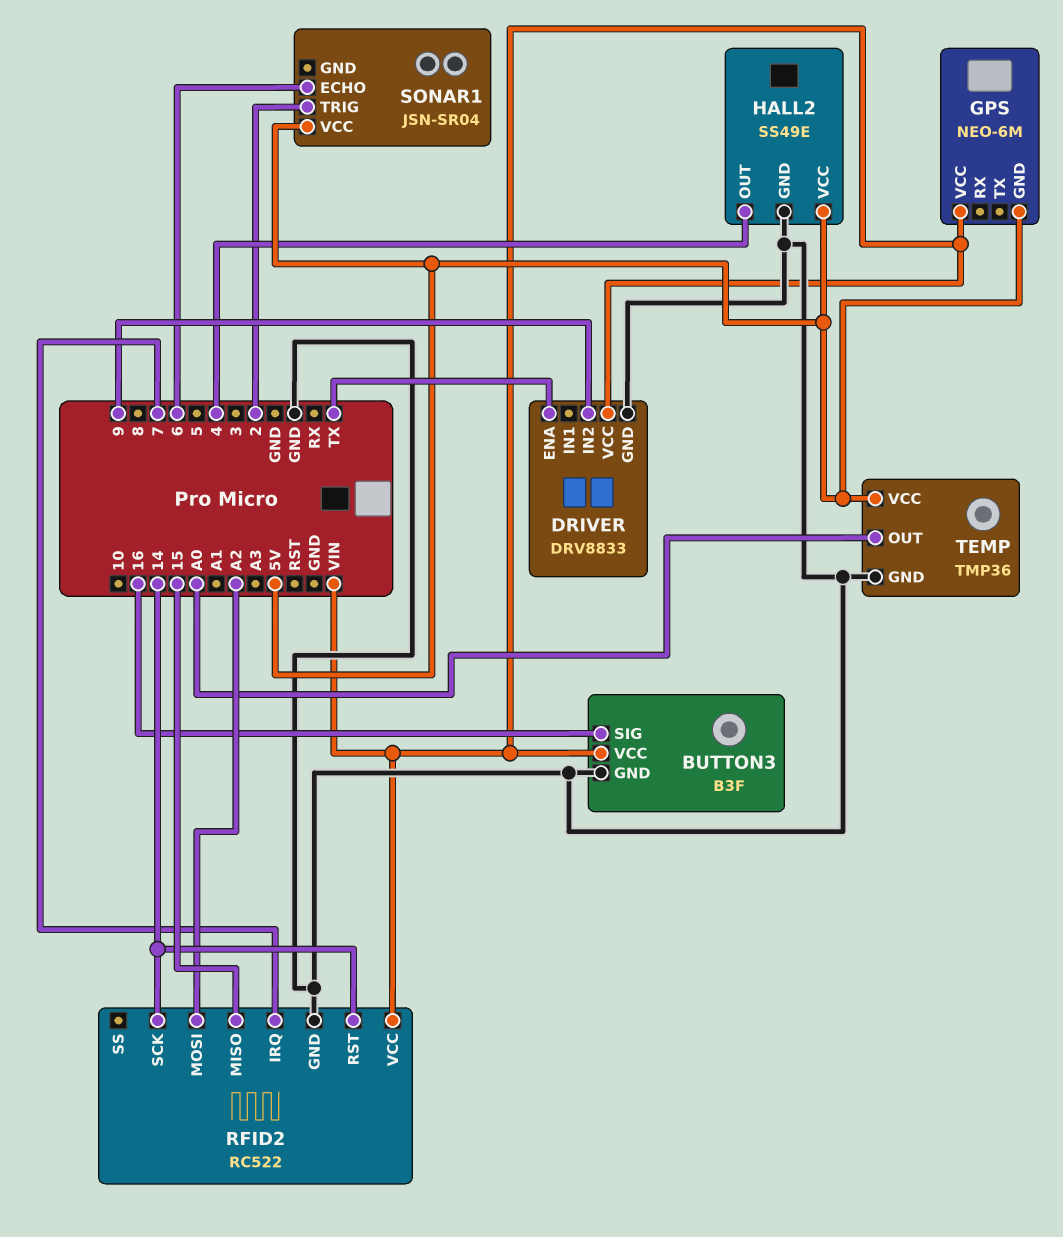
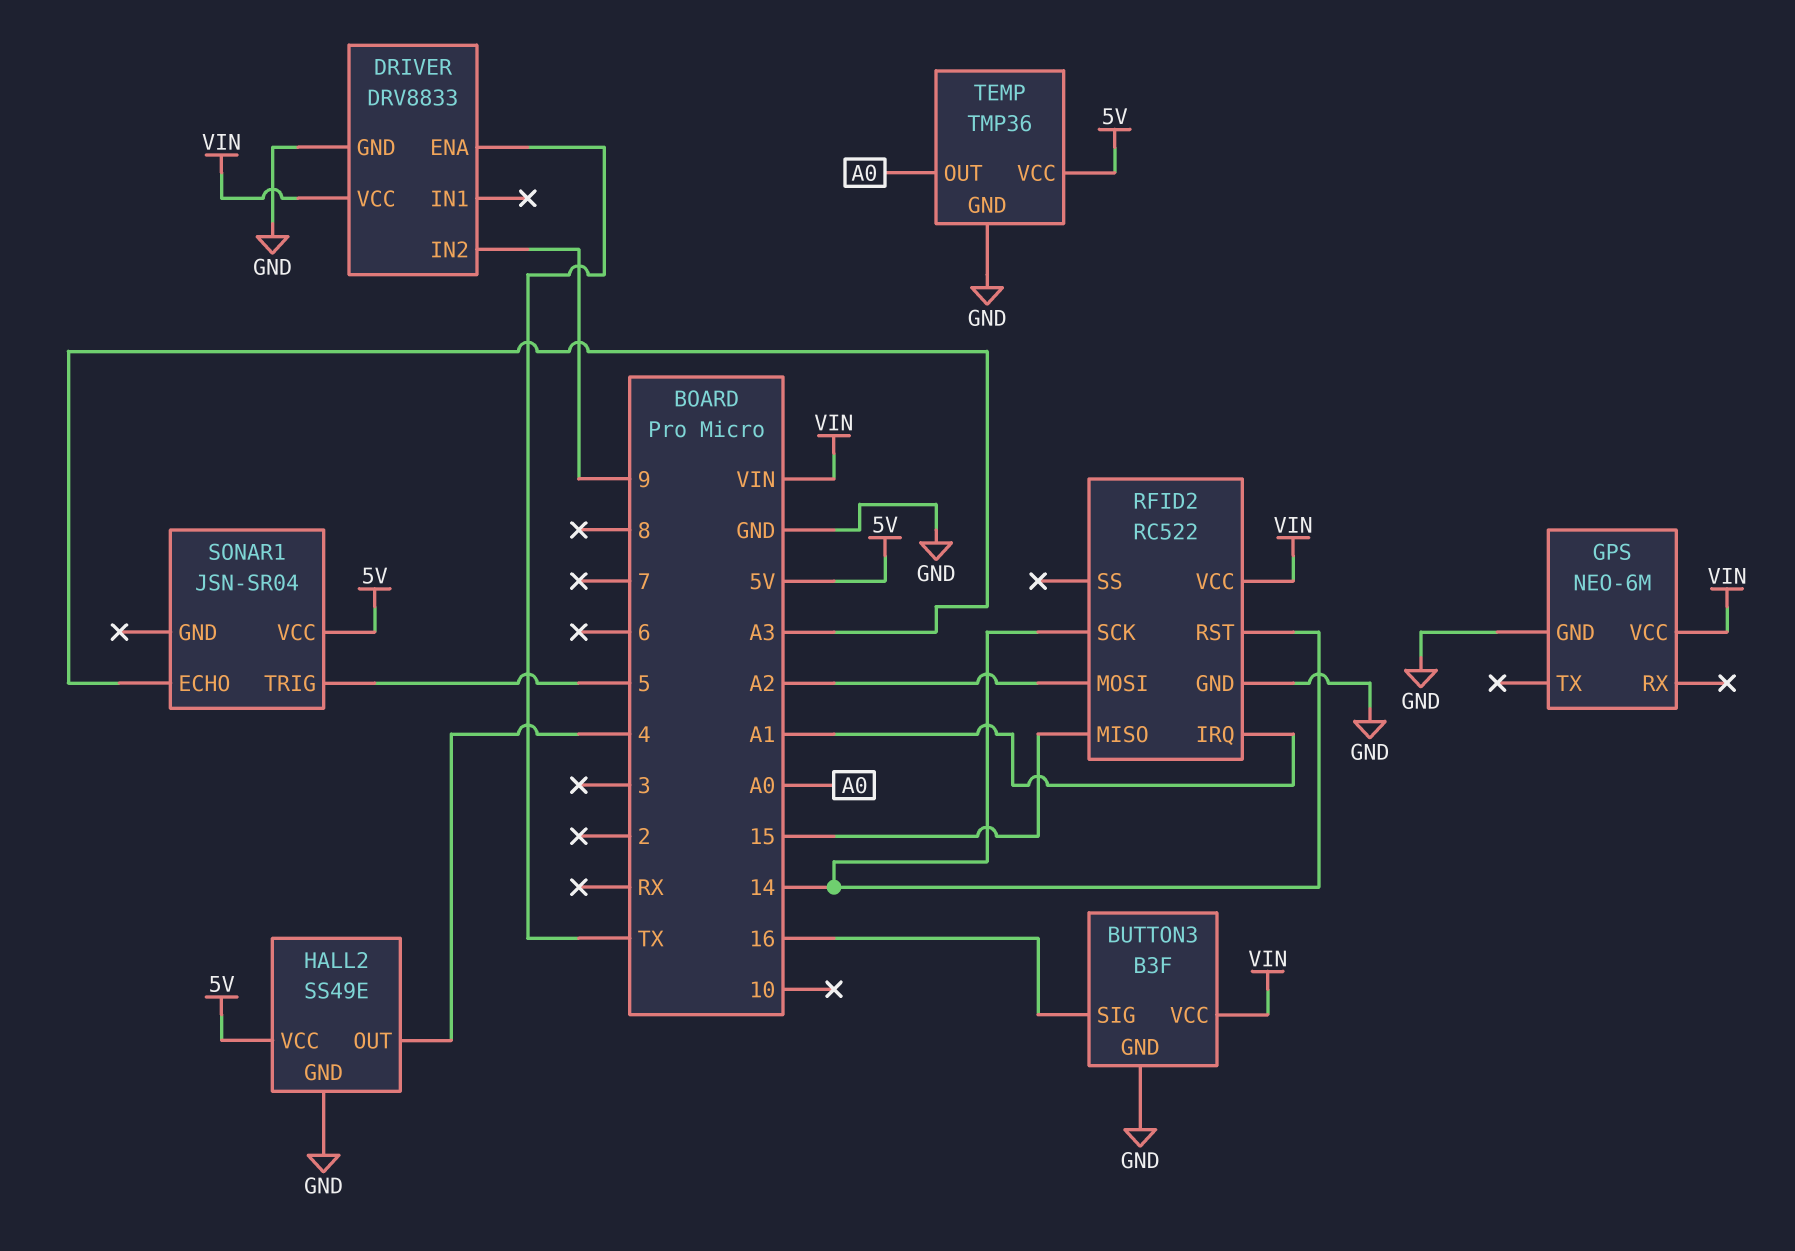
GPS pin GND: 5V -> GND
RFID2 pin IRQ: 7 -> A1
SONAR1 pin ECHO: 6 -> A3
SONAR1 pin TRIG: 2 -> 5

